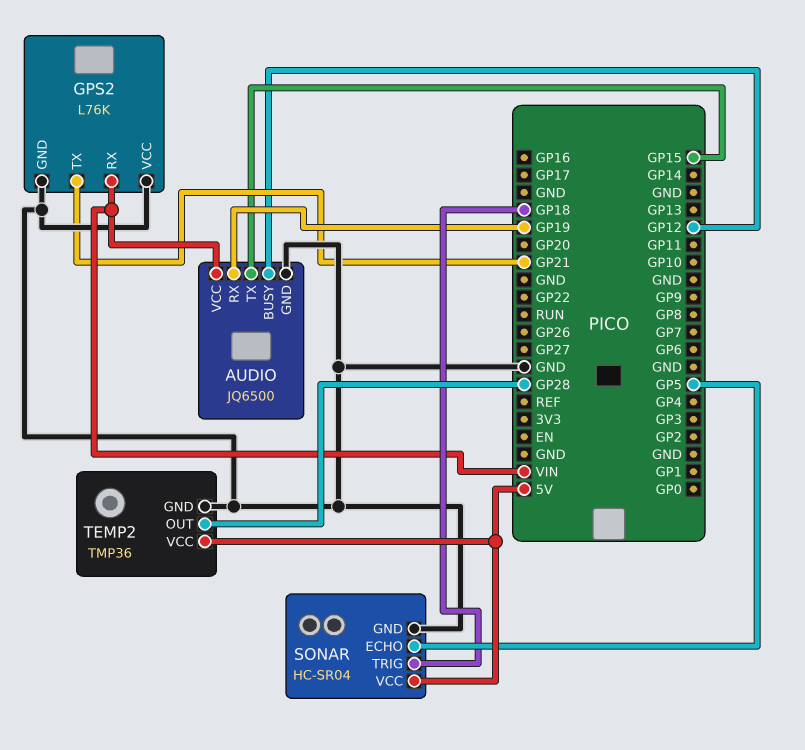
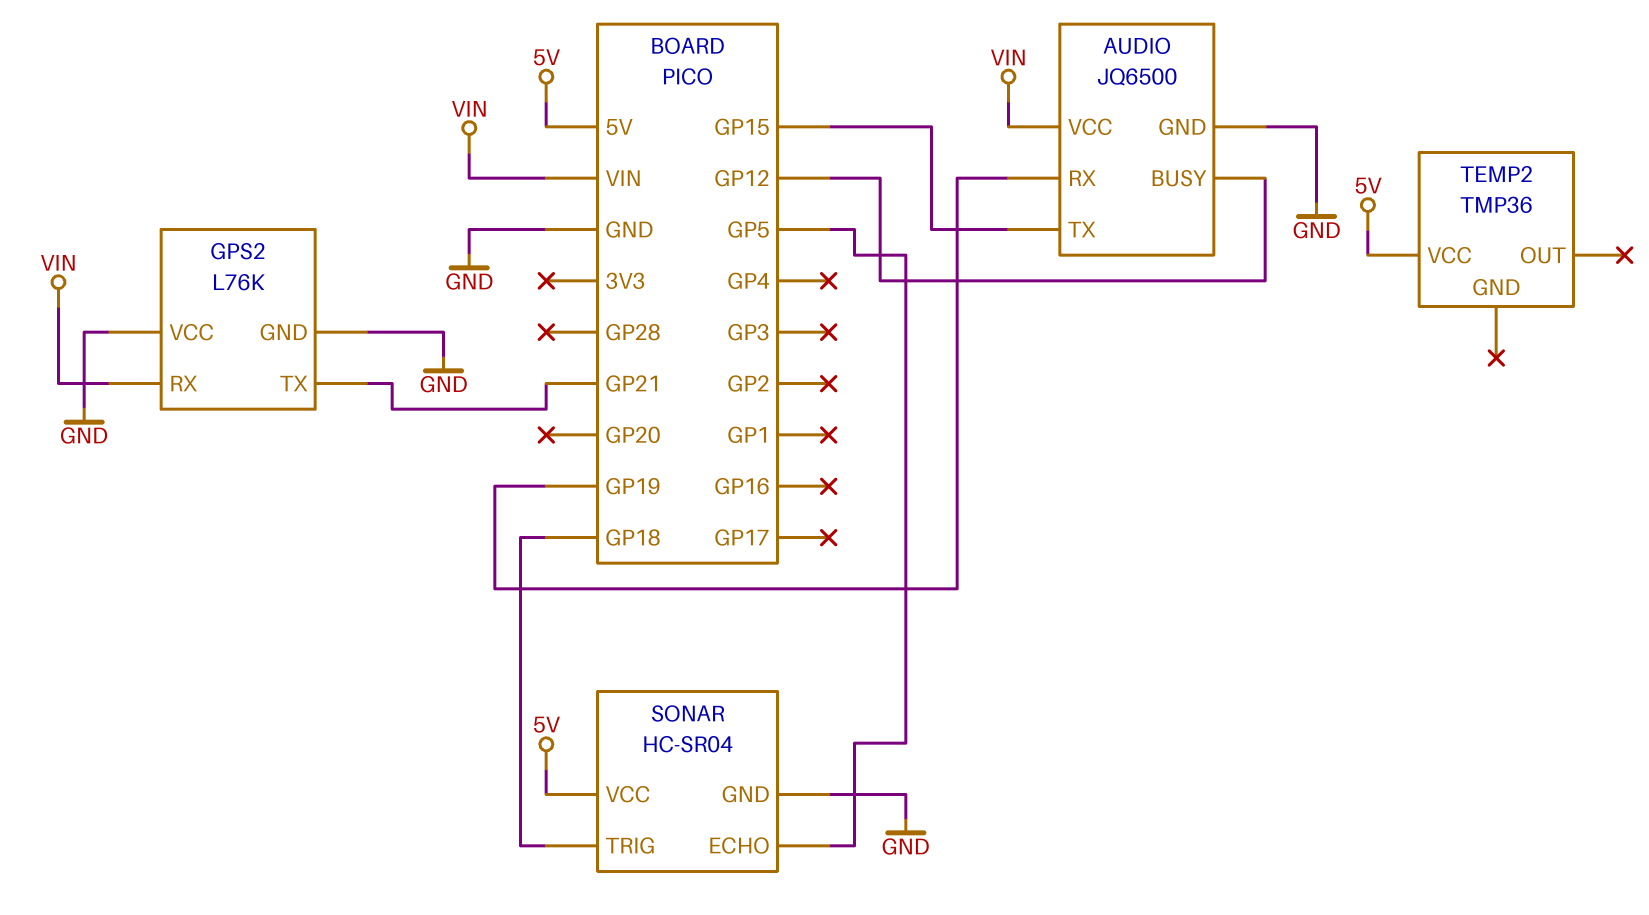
TEMP2 pin GND: GND -> none
TEMP2 pin OUT: GP28 -> none

